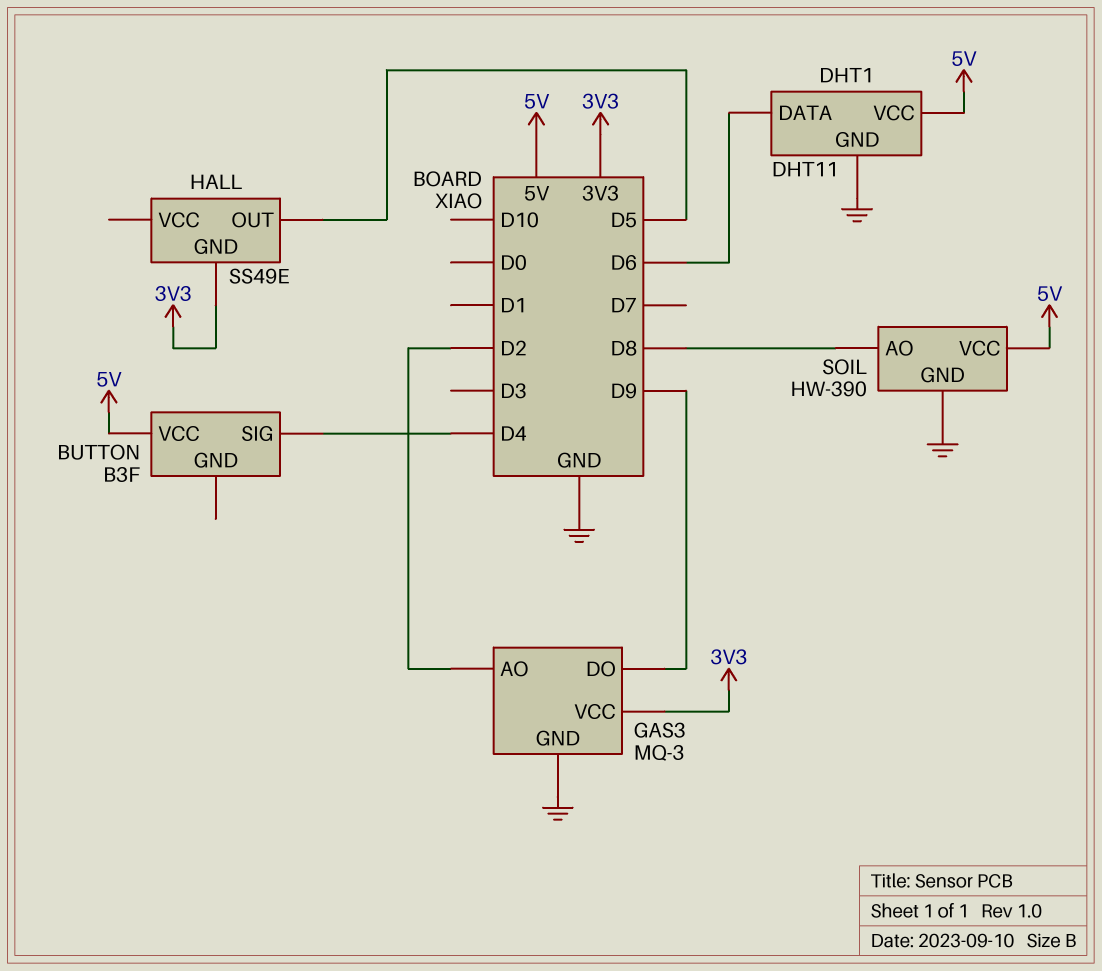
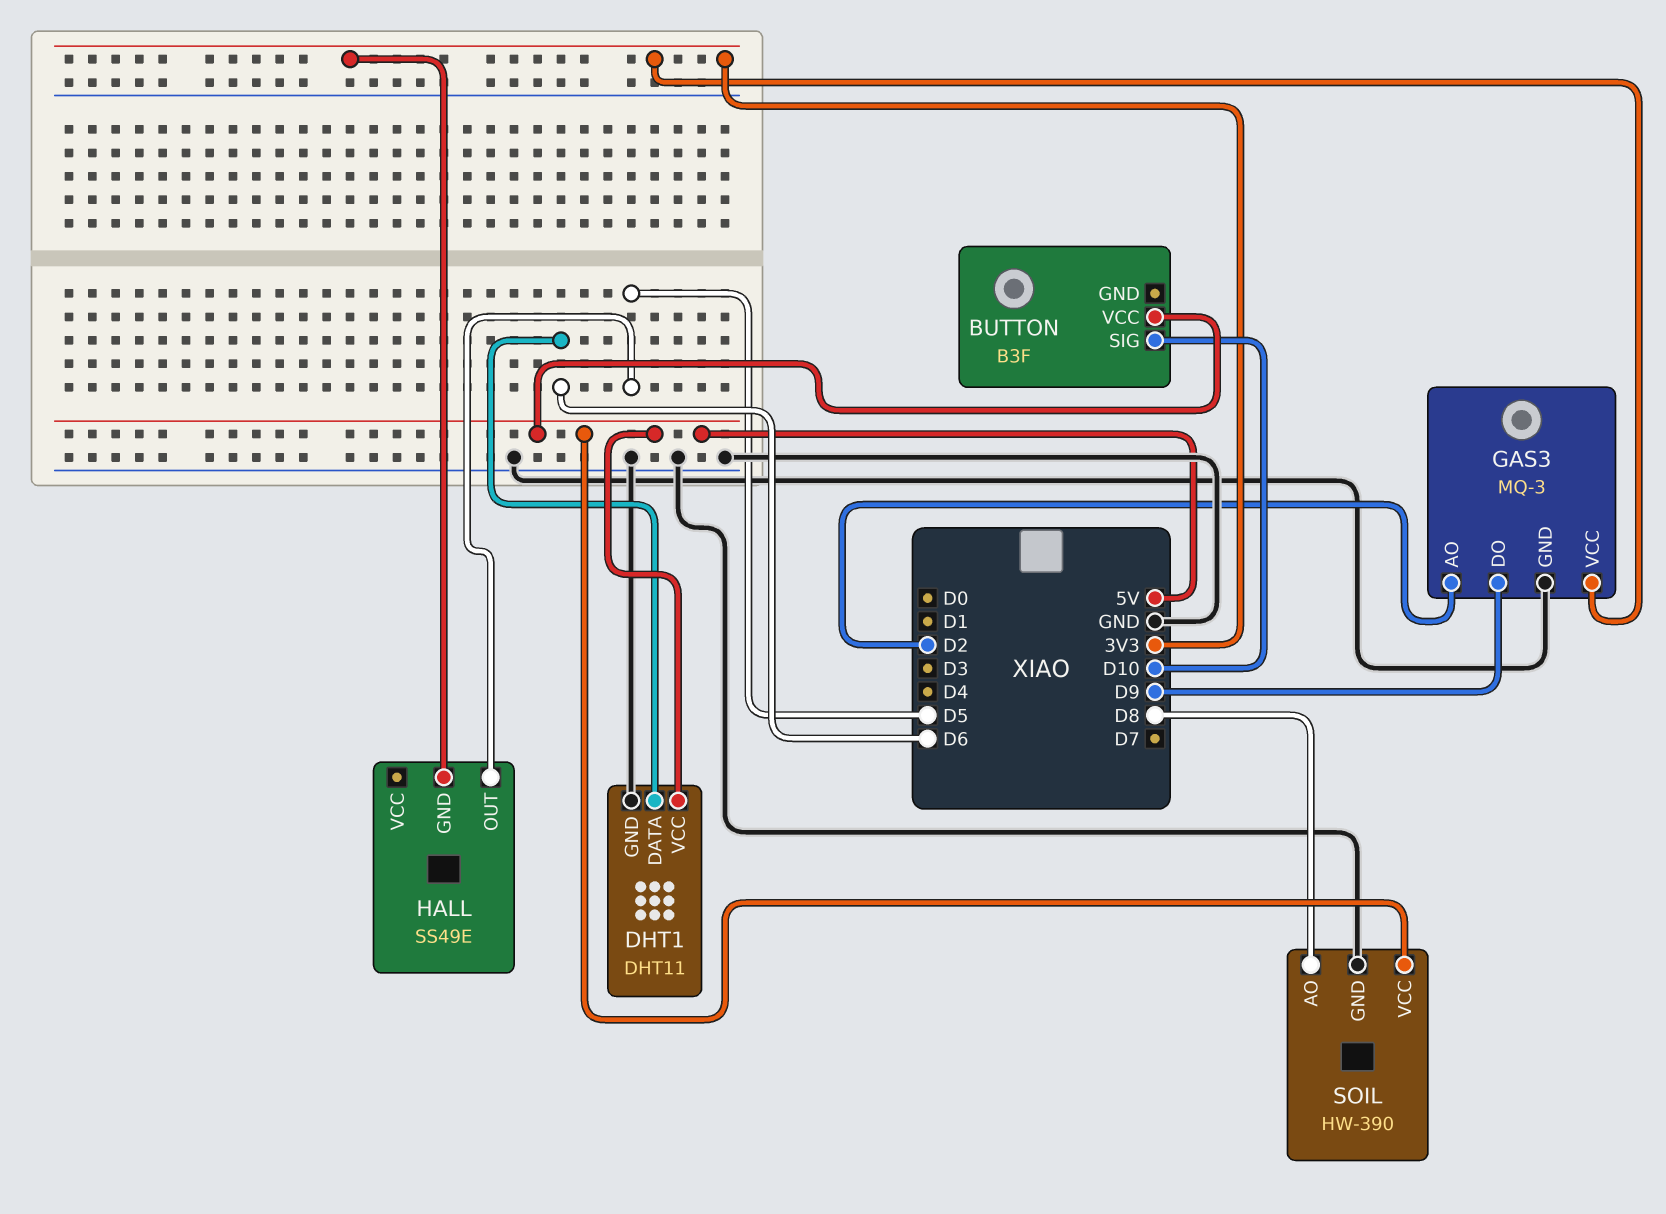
BUTTON pin SIG: D4 -> D10

